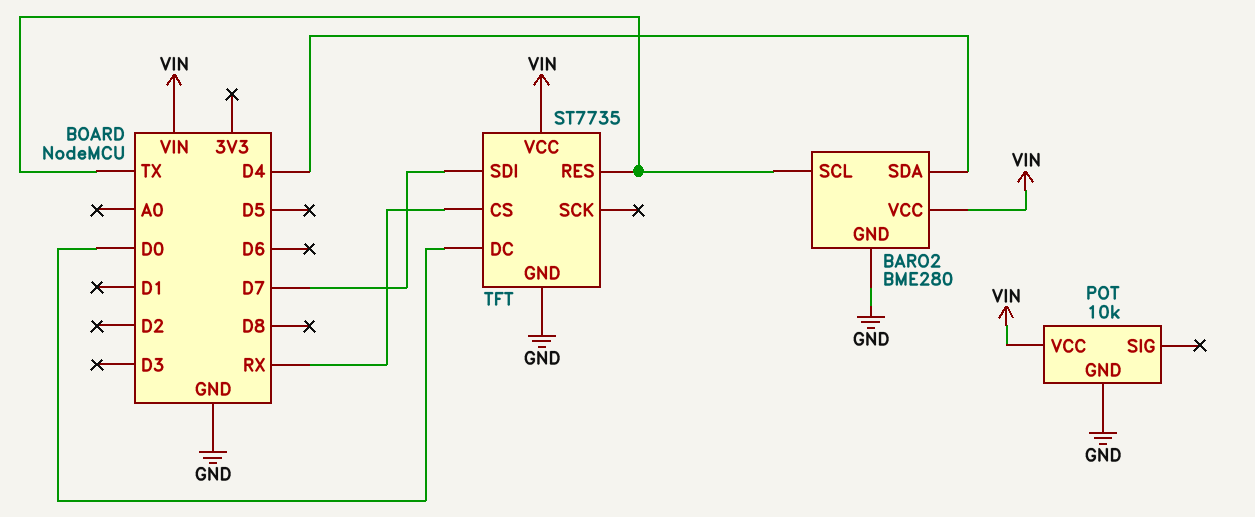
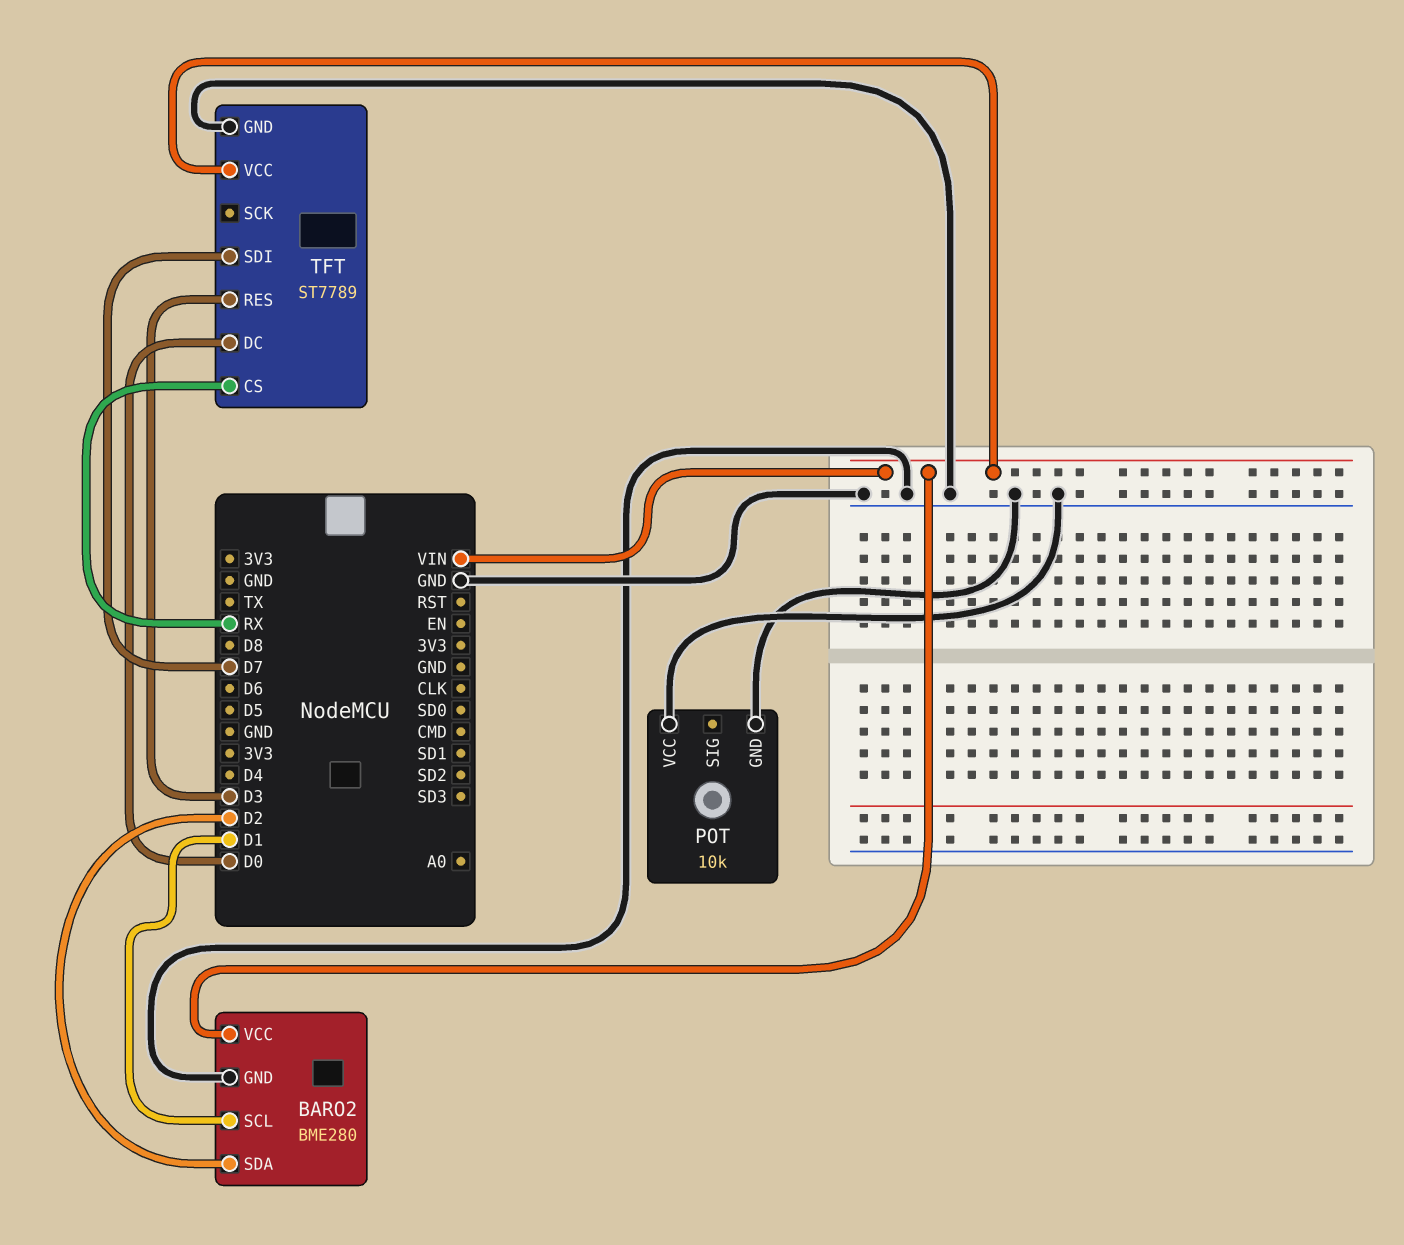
BARO2 pin SCL: TX -> D1
BARO2 pin SDA: D4 -> D2
POT pin VCC: VIN -> GND
TFT: ST7735 -> ST7789
TFT pin RES: TX -> D3

